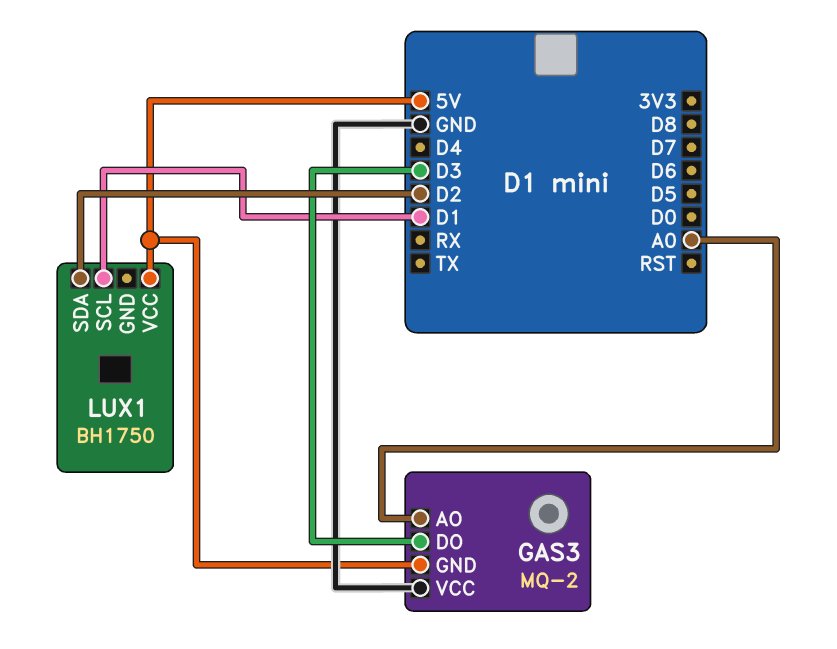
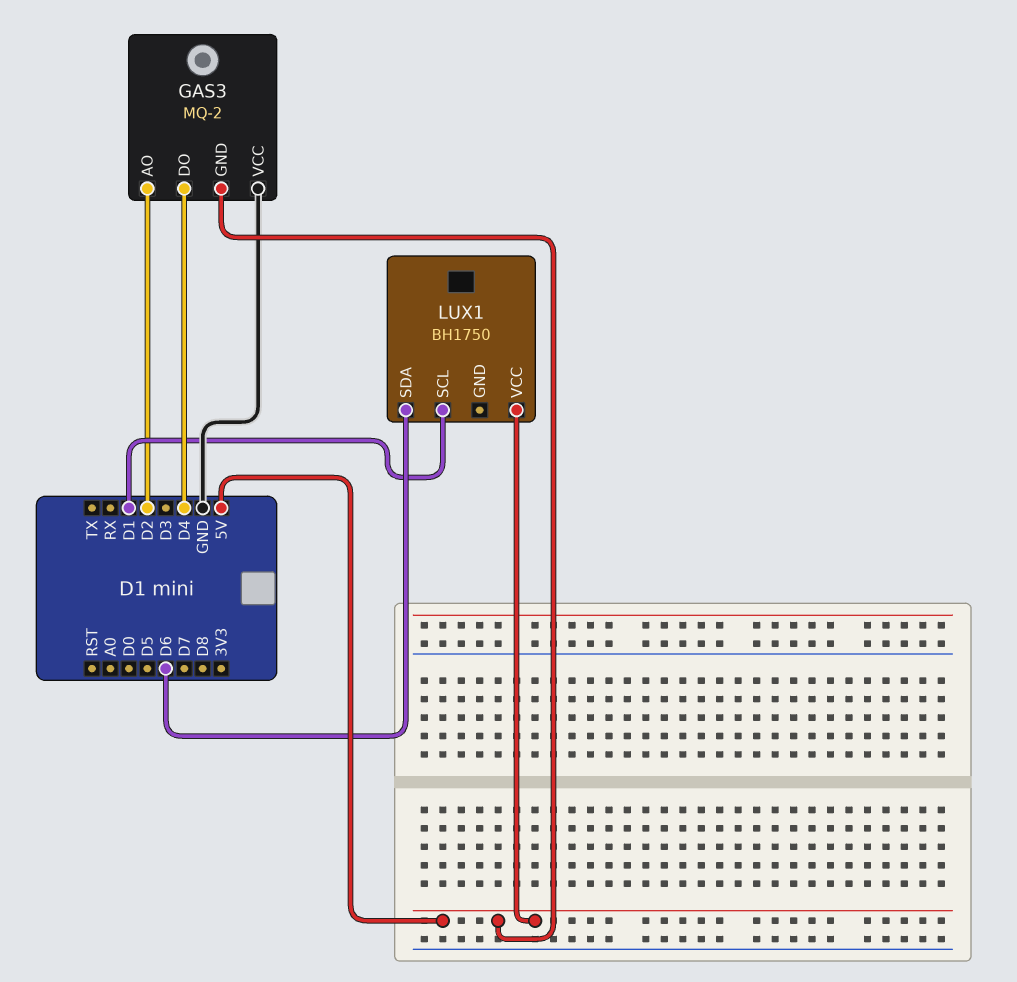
GAS3 pin AO: A0 -> D2
GAS3 pin DO: D3 -> D4
LUX1 pin SDA: D2 -> D6

